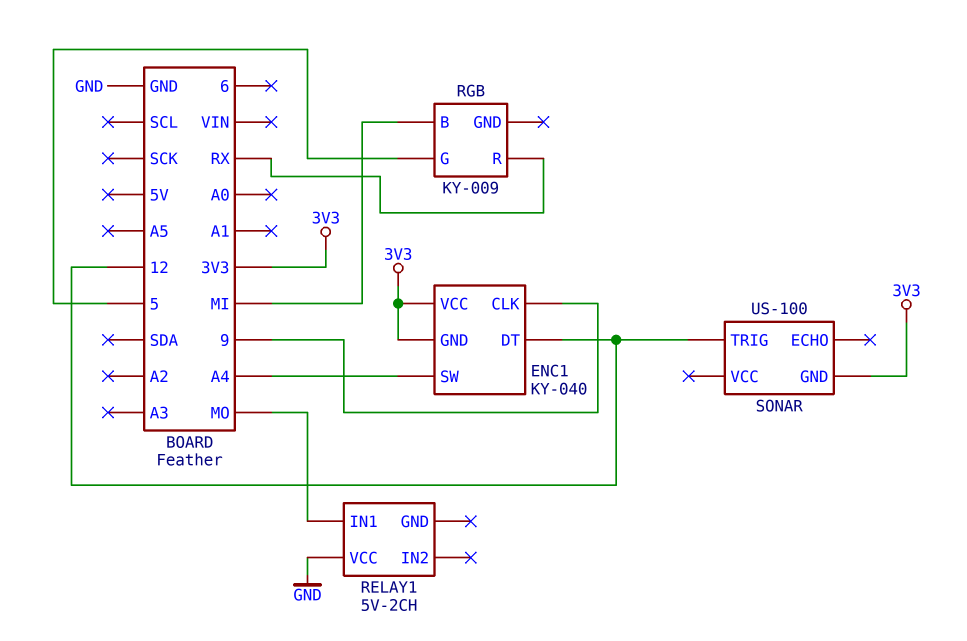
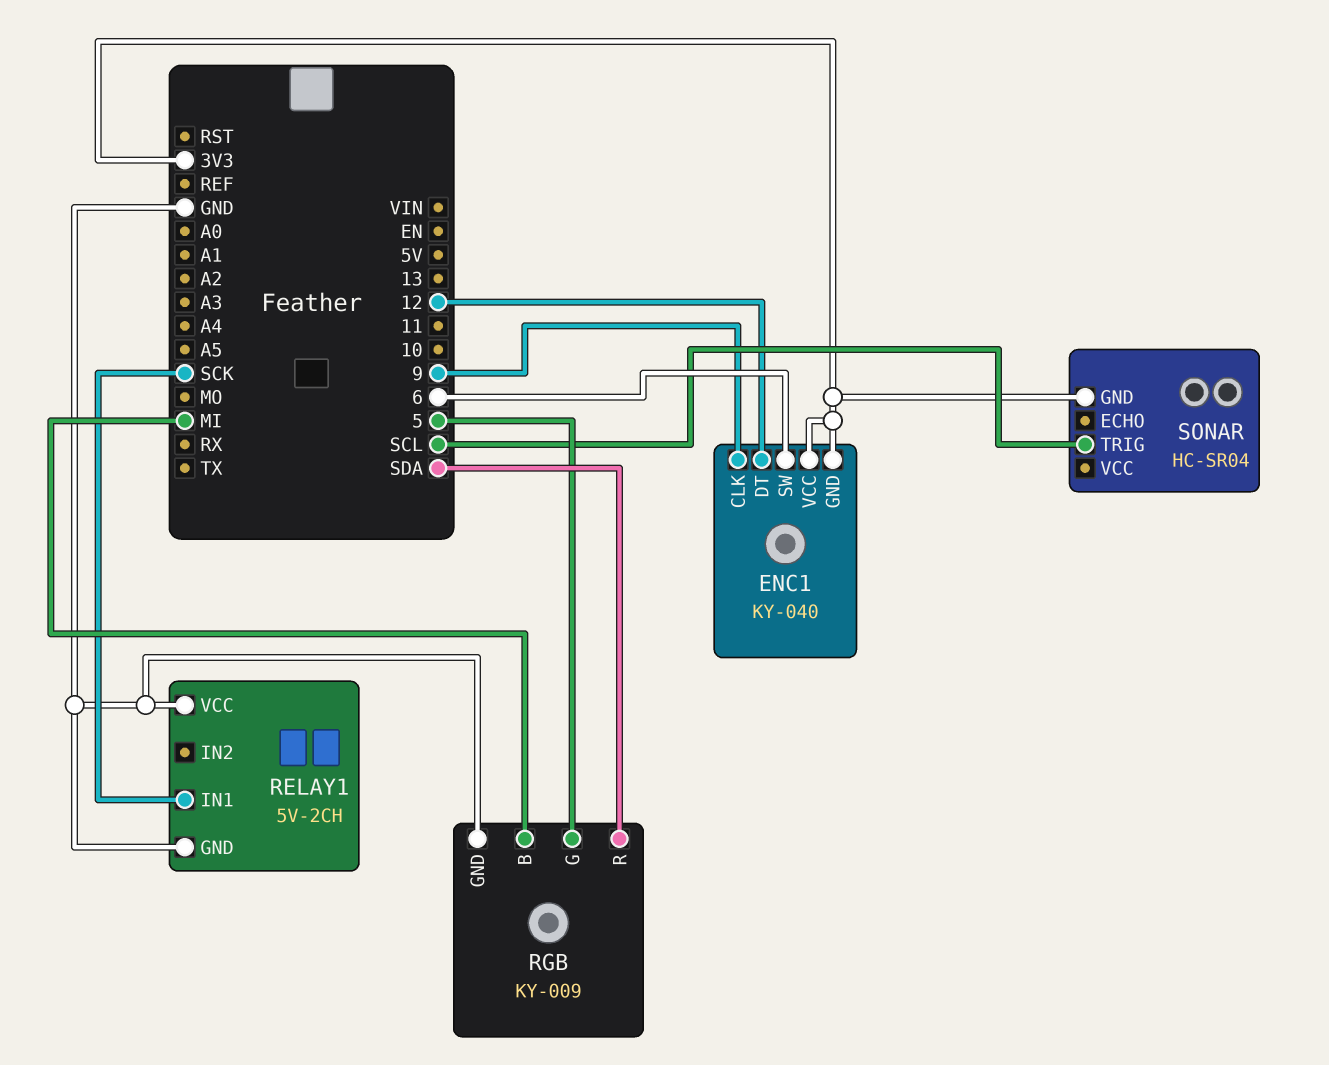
ENC1 pin SW: A4 -> 6
RELAY1 pin GND: none -> GND
RELAY1 pin IN1: MO -> SCK
RGB pin GND: none -> GND
RGB pin R: RX -> SDA
SONAR: US-100 -> HC-SR04
SONAR pin TRIG: 12 -> SCL

